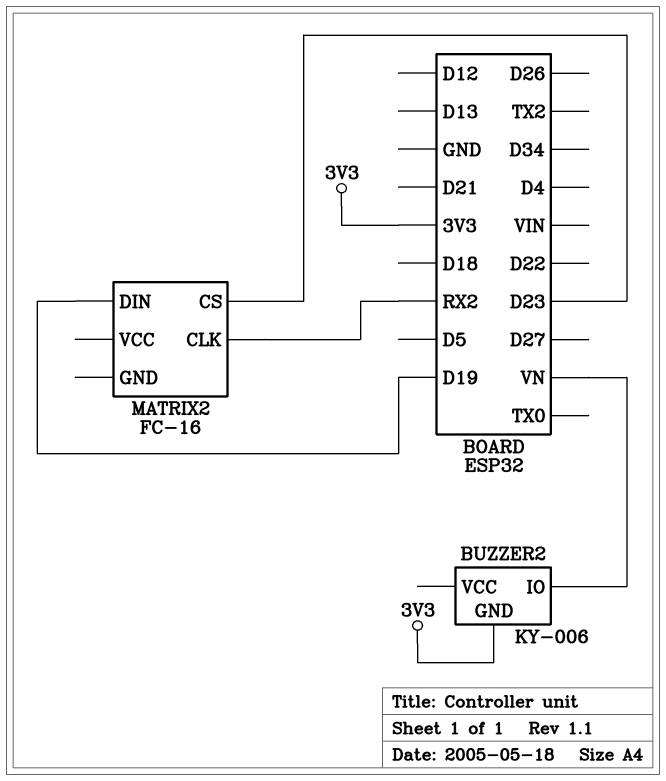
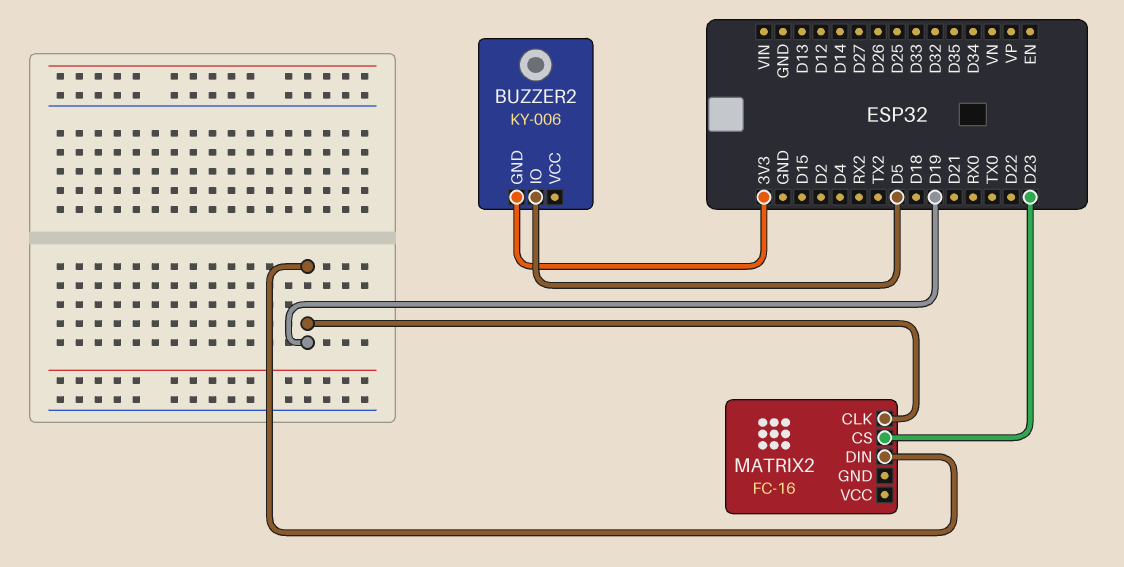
BUZZER2 pin IO: VN -> D5
MATRIX2 pin CLK: RX2 -> D19

